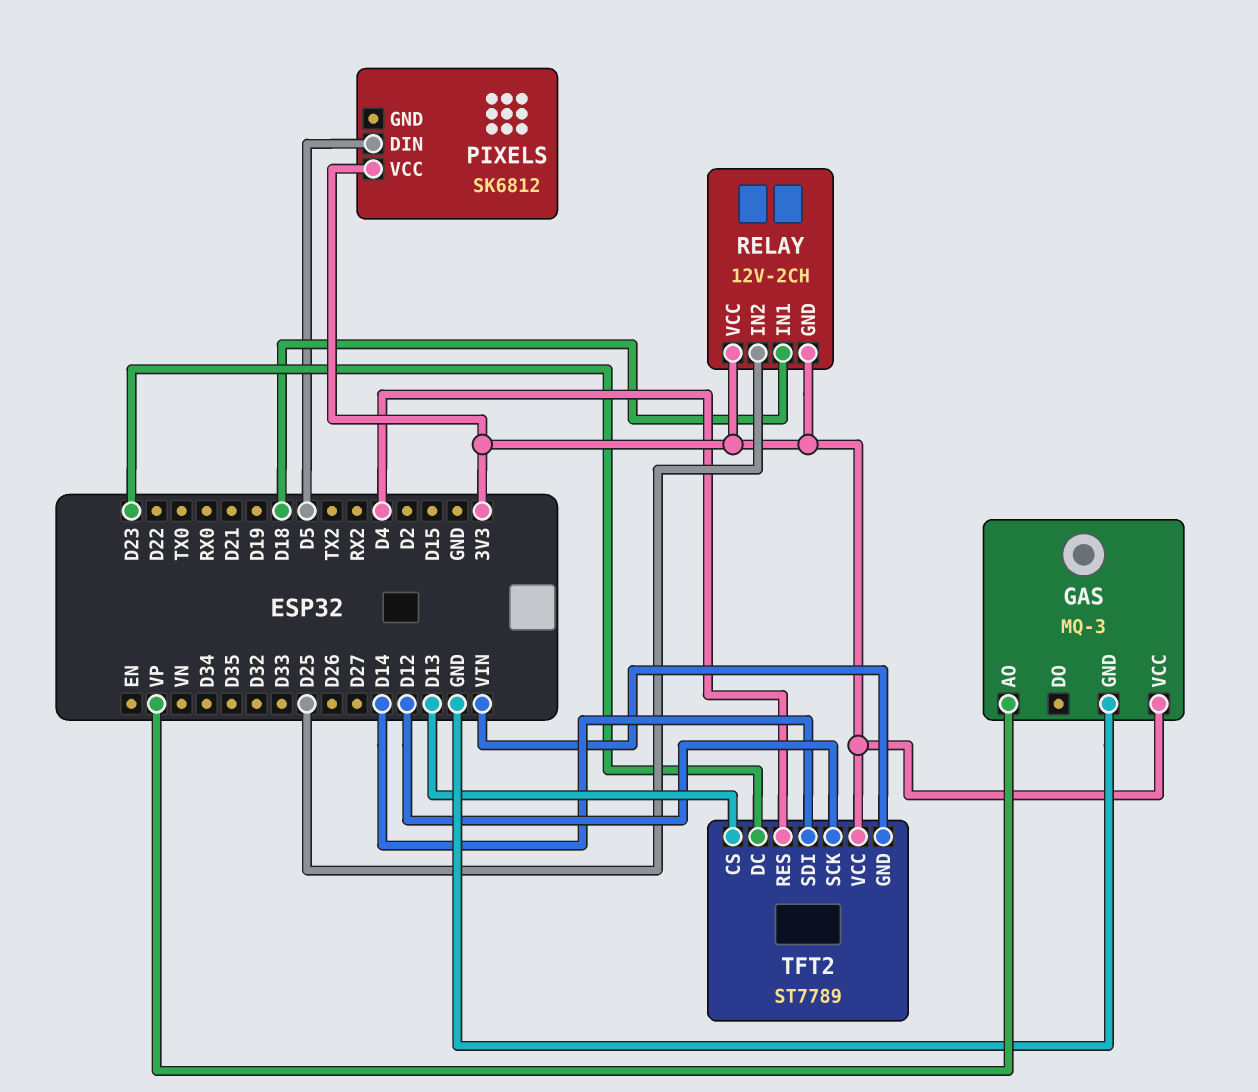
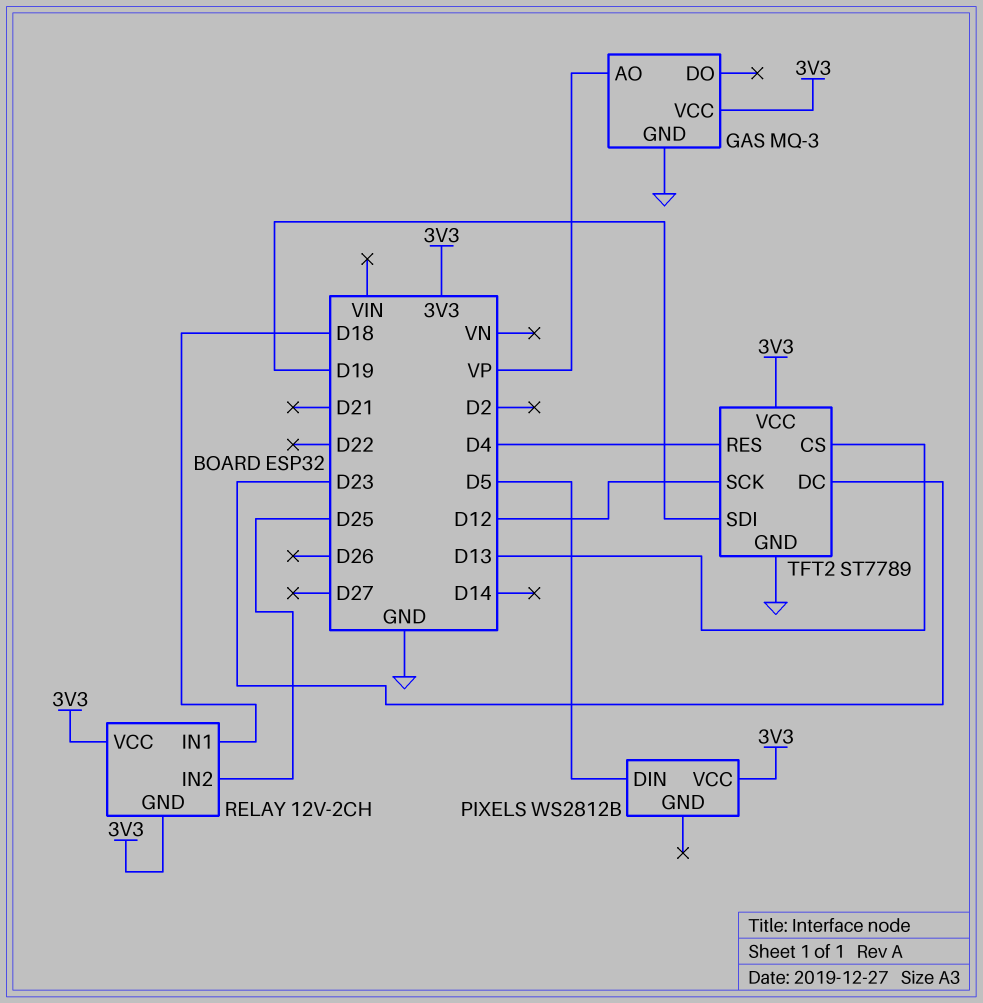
PIXELS: SK6812 -> WS2812B
TFT2 pin GND: VIN -> GND
TFT2 pin SDI: D14 -> D19

